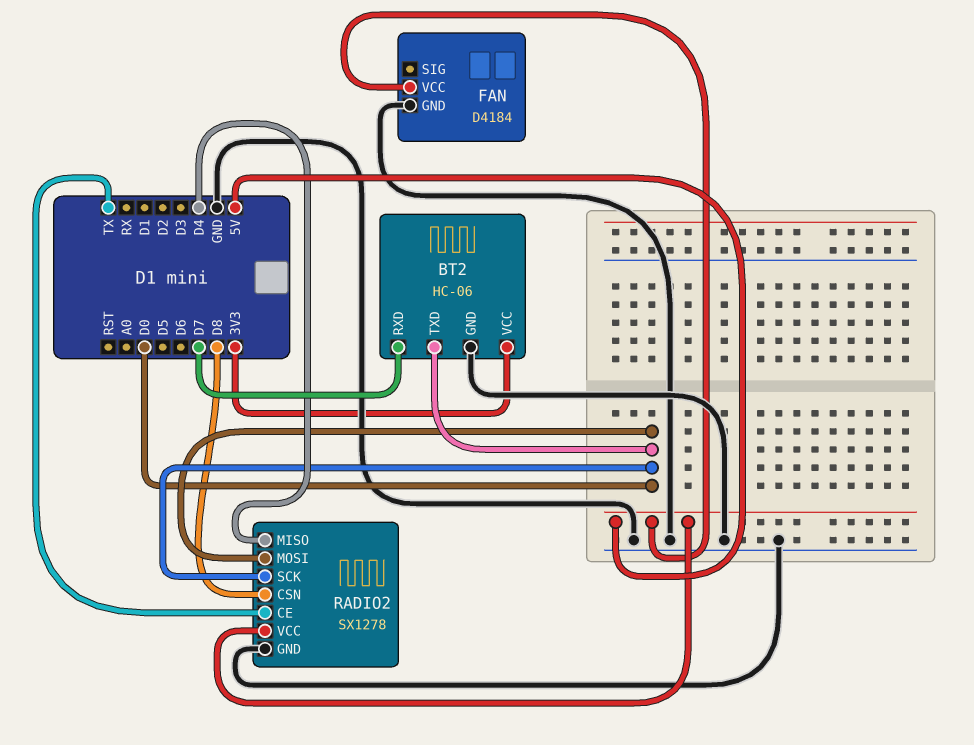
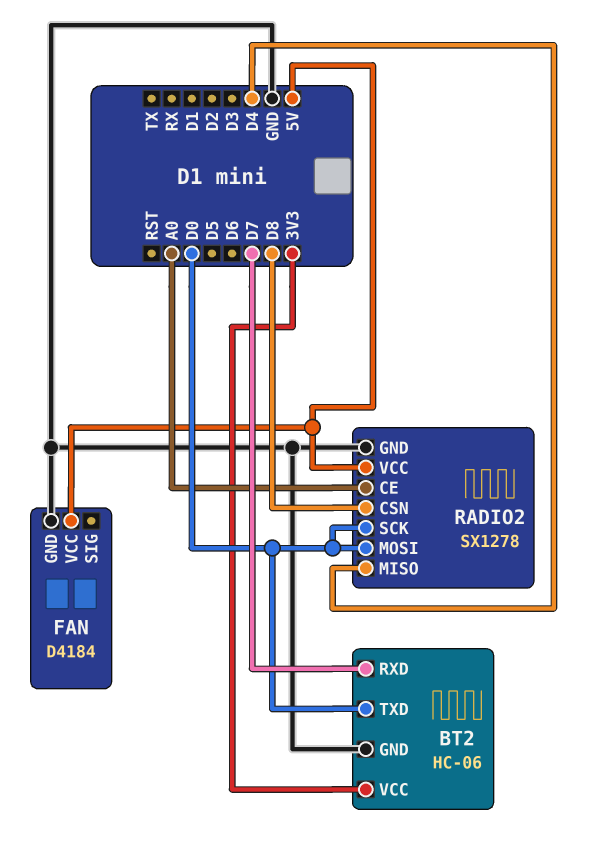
RADIO2 pin CE: TX -> A0

